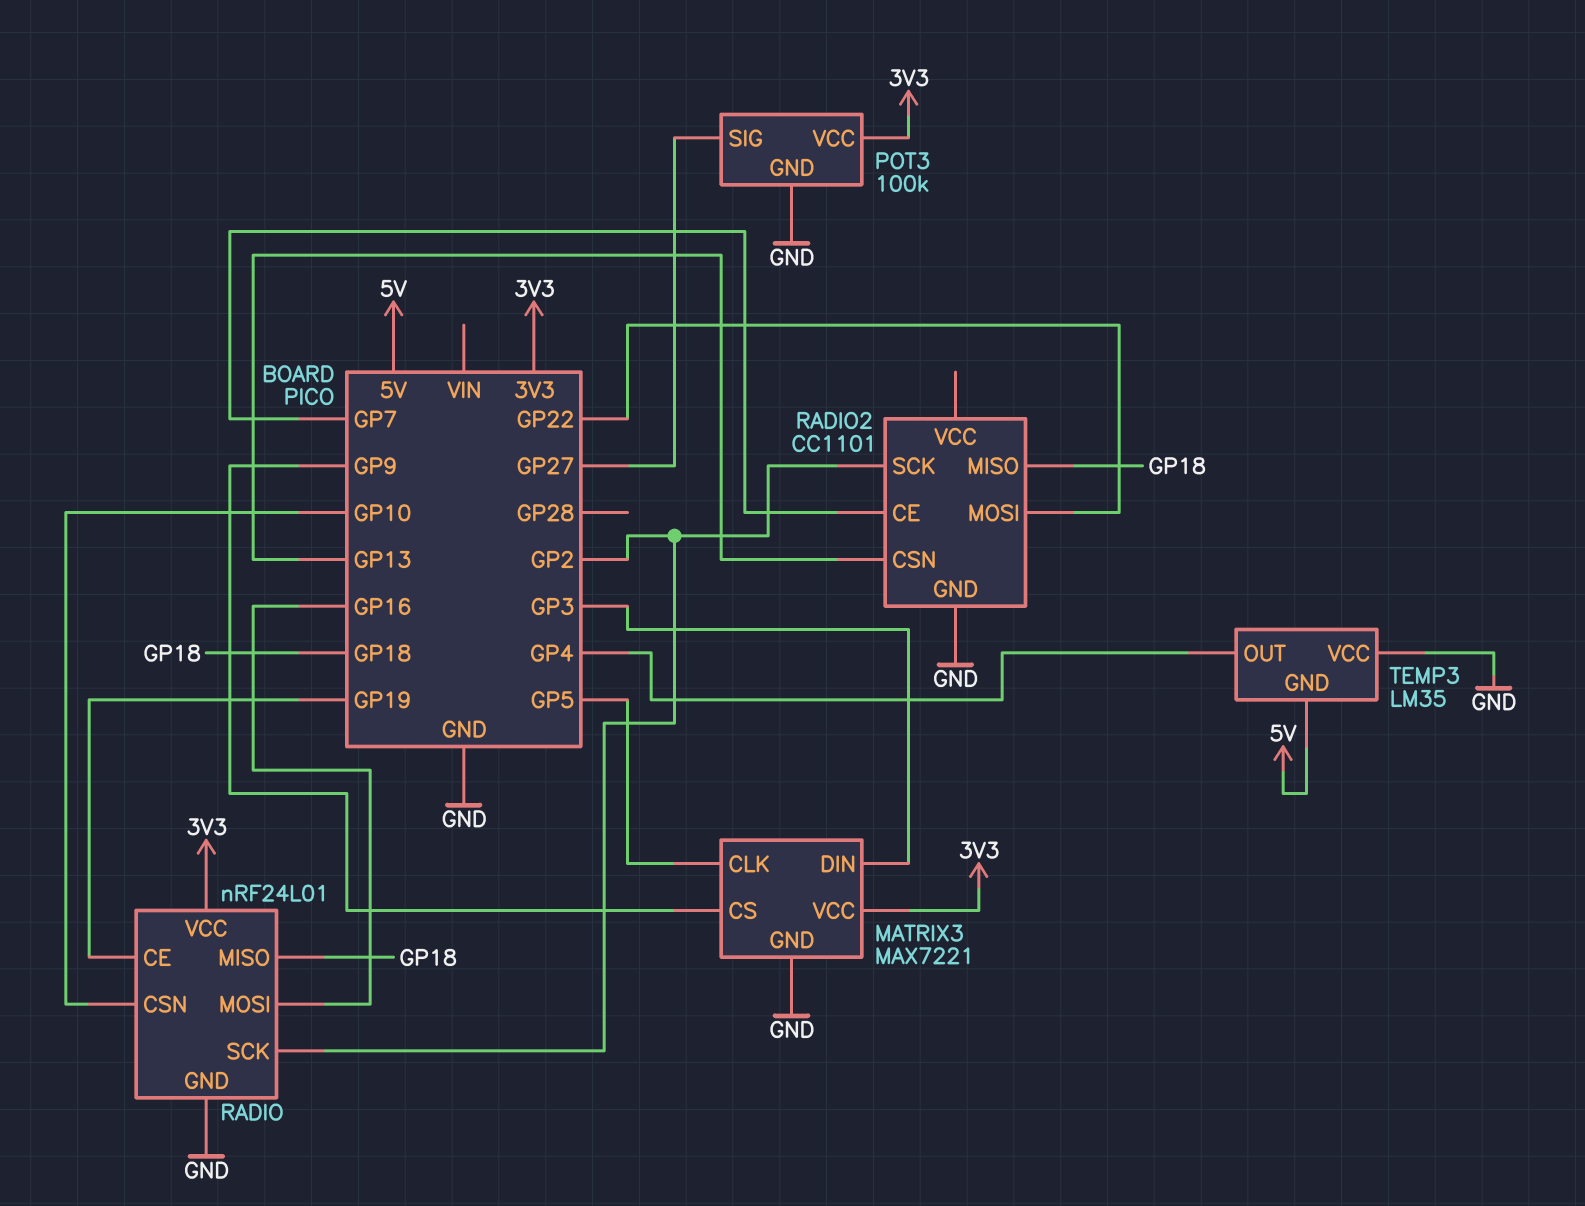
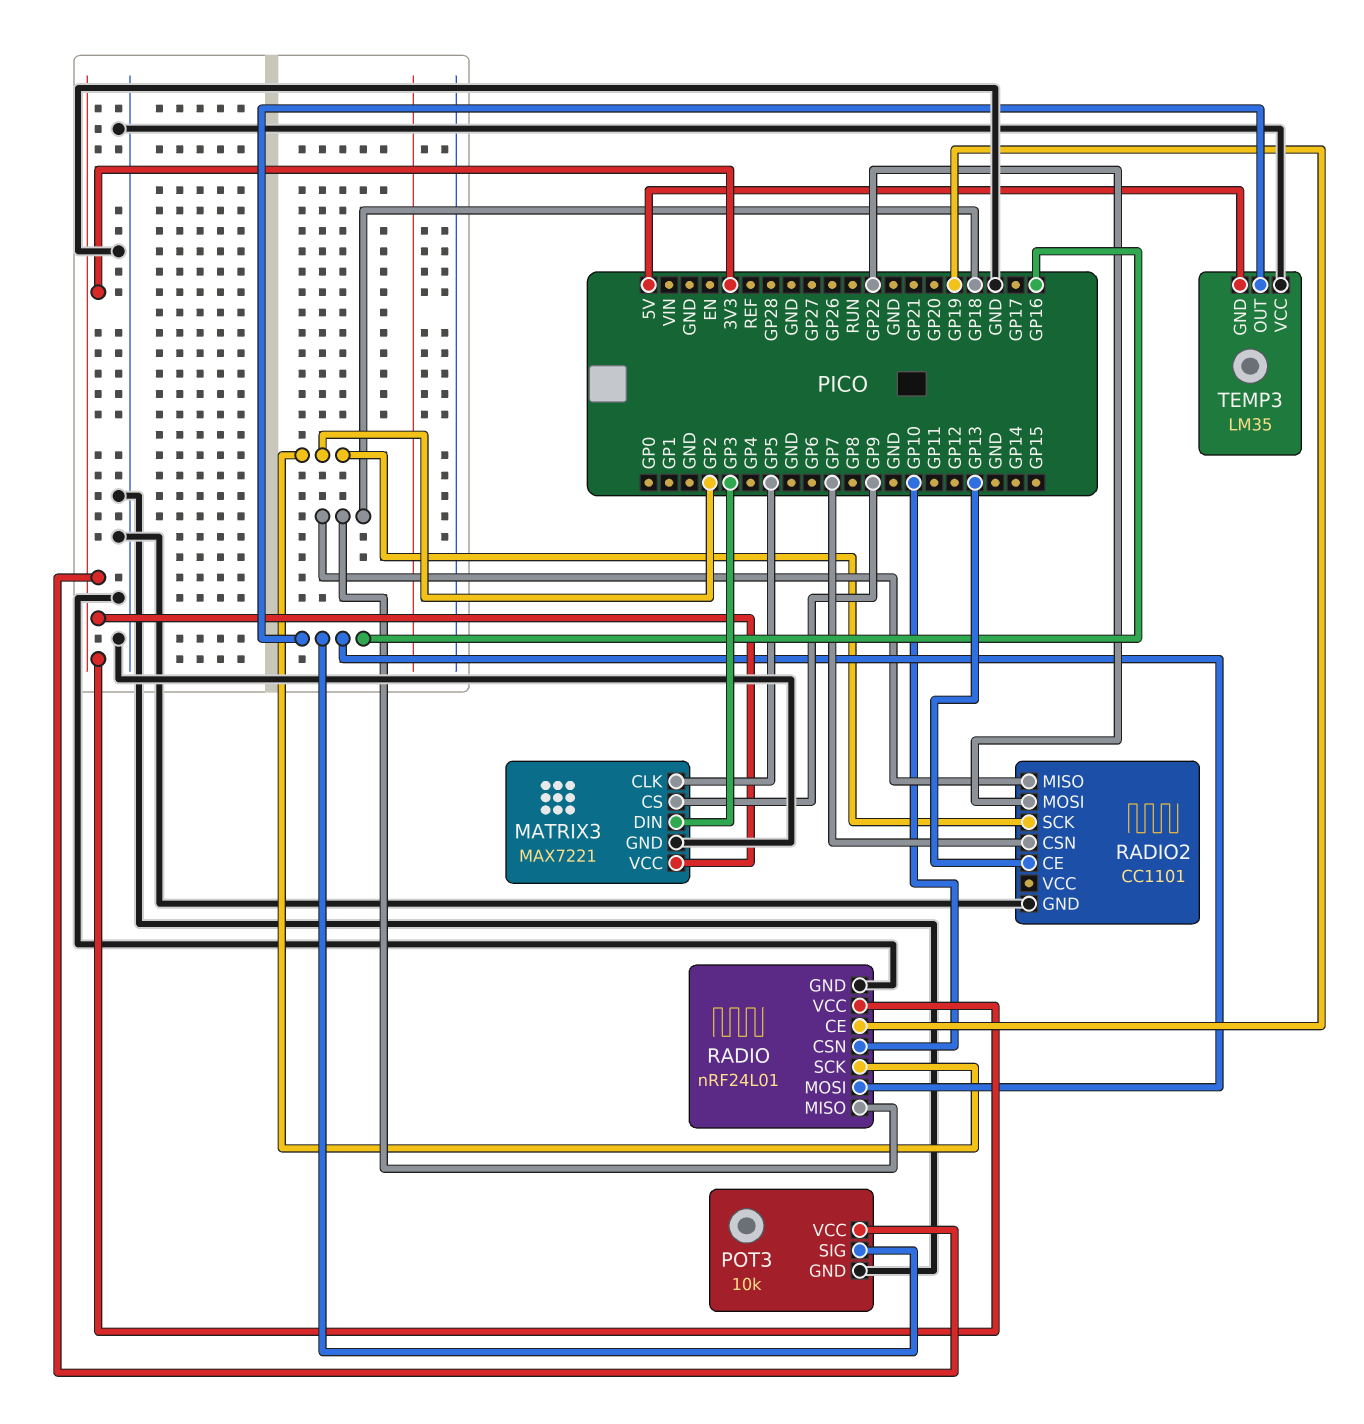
POT3: 100k -> 10k
POT3 pin SIG: GP27 -> GP16
RADIO2 pin CE: GP7 -> GP13
RADIO2 pin CSN: GP13 -> GP7
TEMP3 pin OUT: GP4 -> GP16

